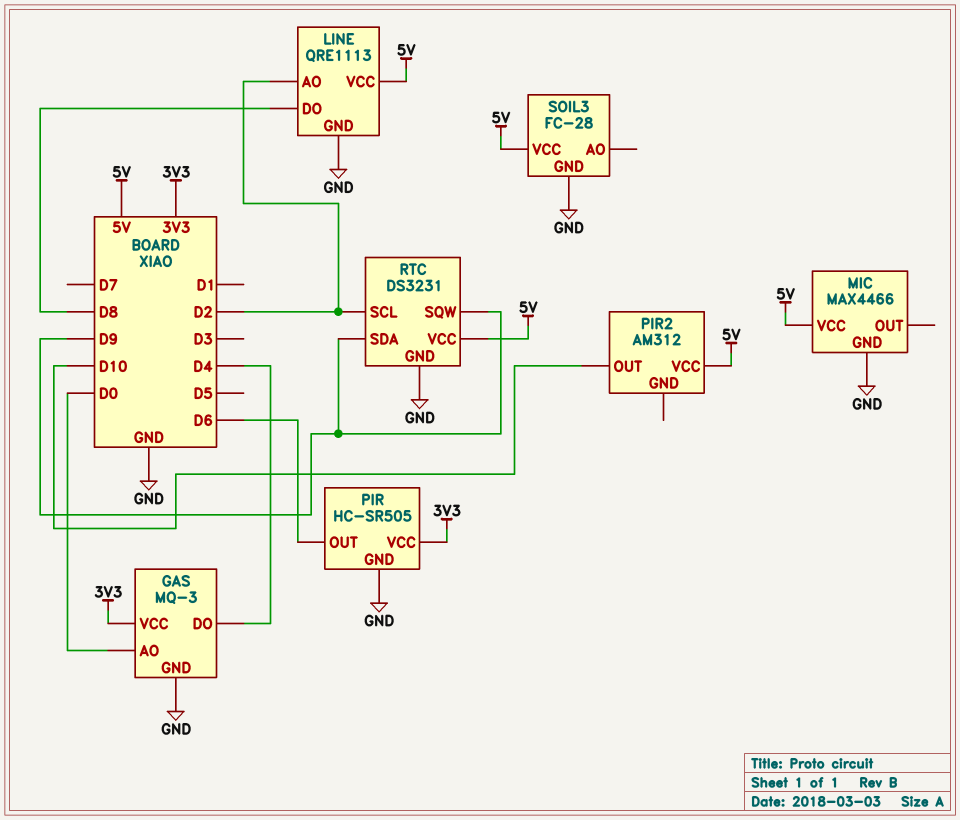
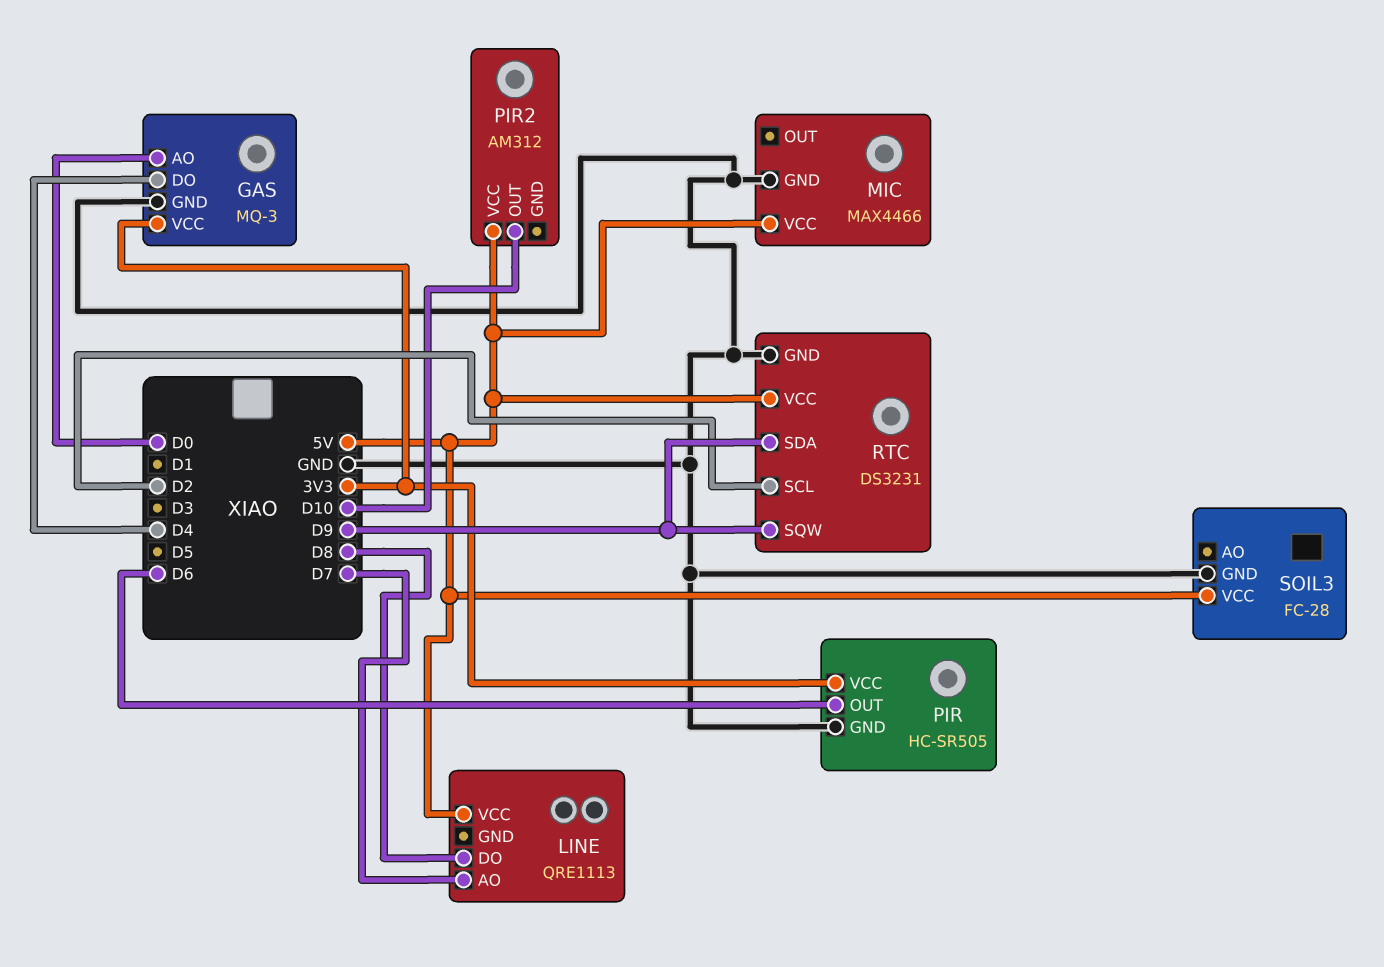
LINE pin AO: D2 -> D7
LINE pin GND: GND -> none

